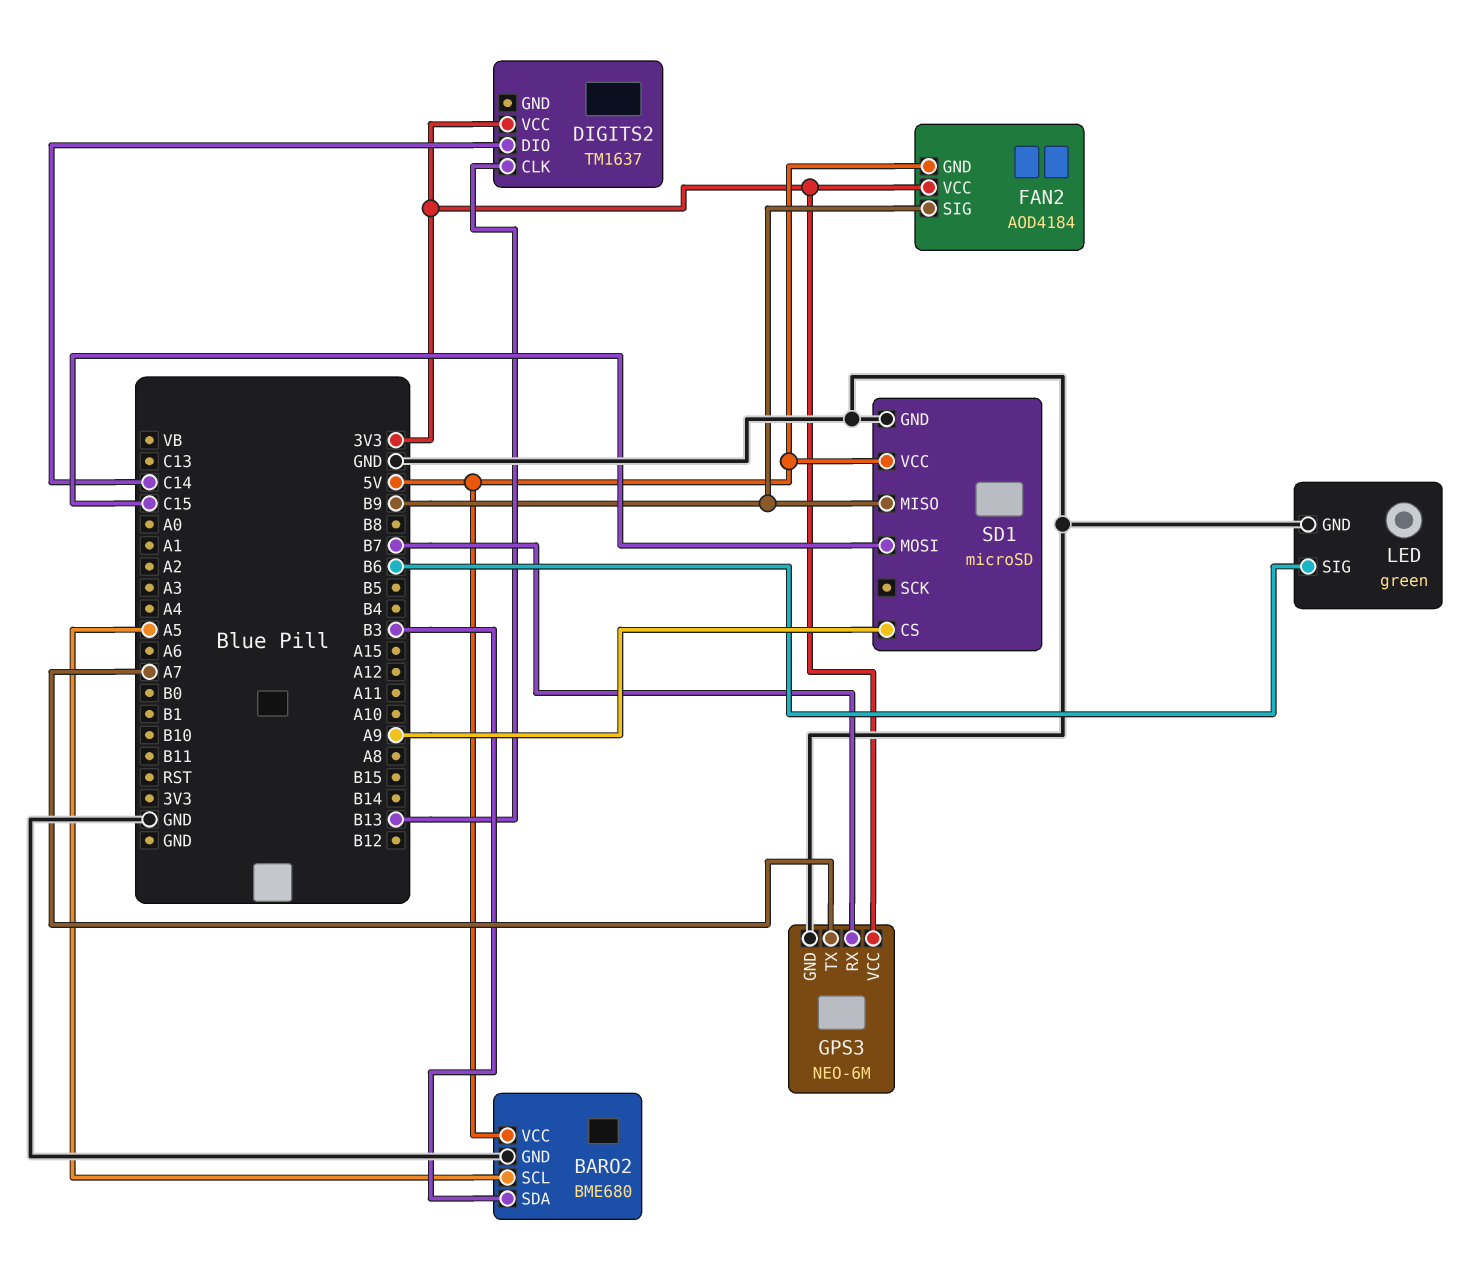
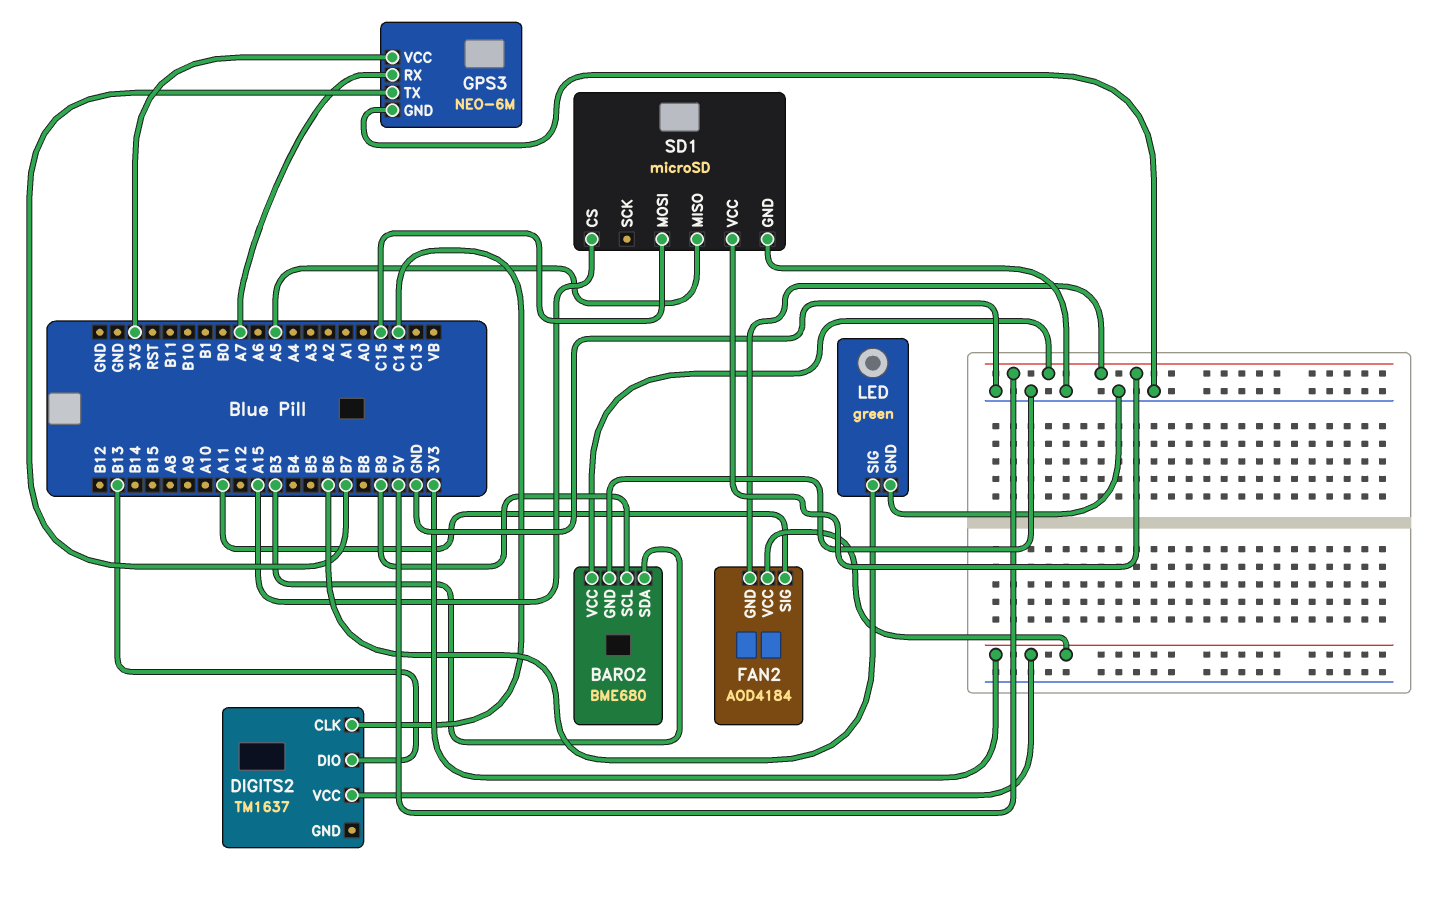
BARO2 pin SCL: A5 -> B9
DIGITS2 pin CLK: B13 -> C14
DIGITS2 pin DIO: C14 -> B13
FAN2 pin SIG: B9 -> A11
GPS3 pin RX: B7 -> A7
GPS3 pin TX: A7 -> B7
SD1 pin CS: A9 -> A15
SD1 pin MISO: B9 -> A5

